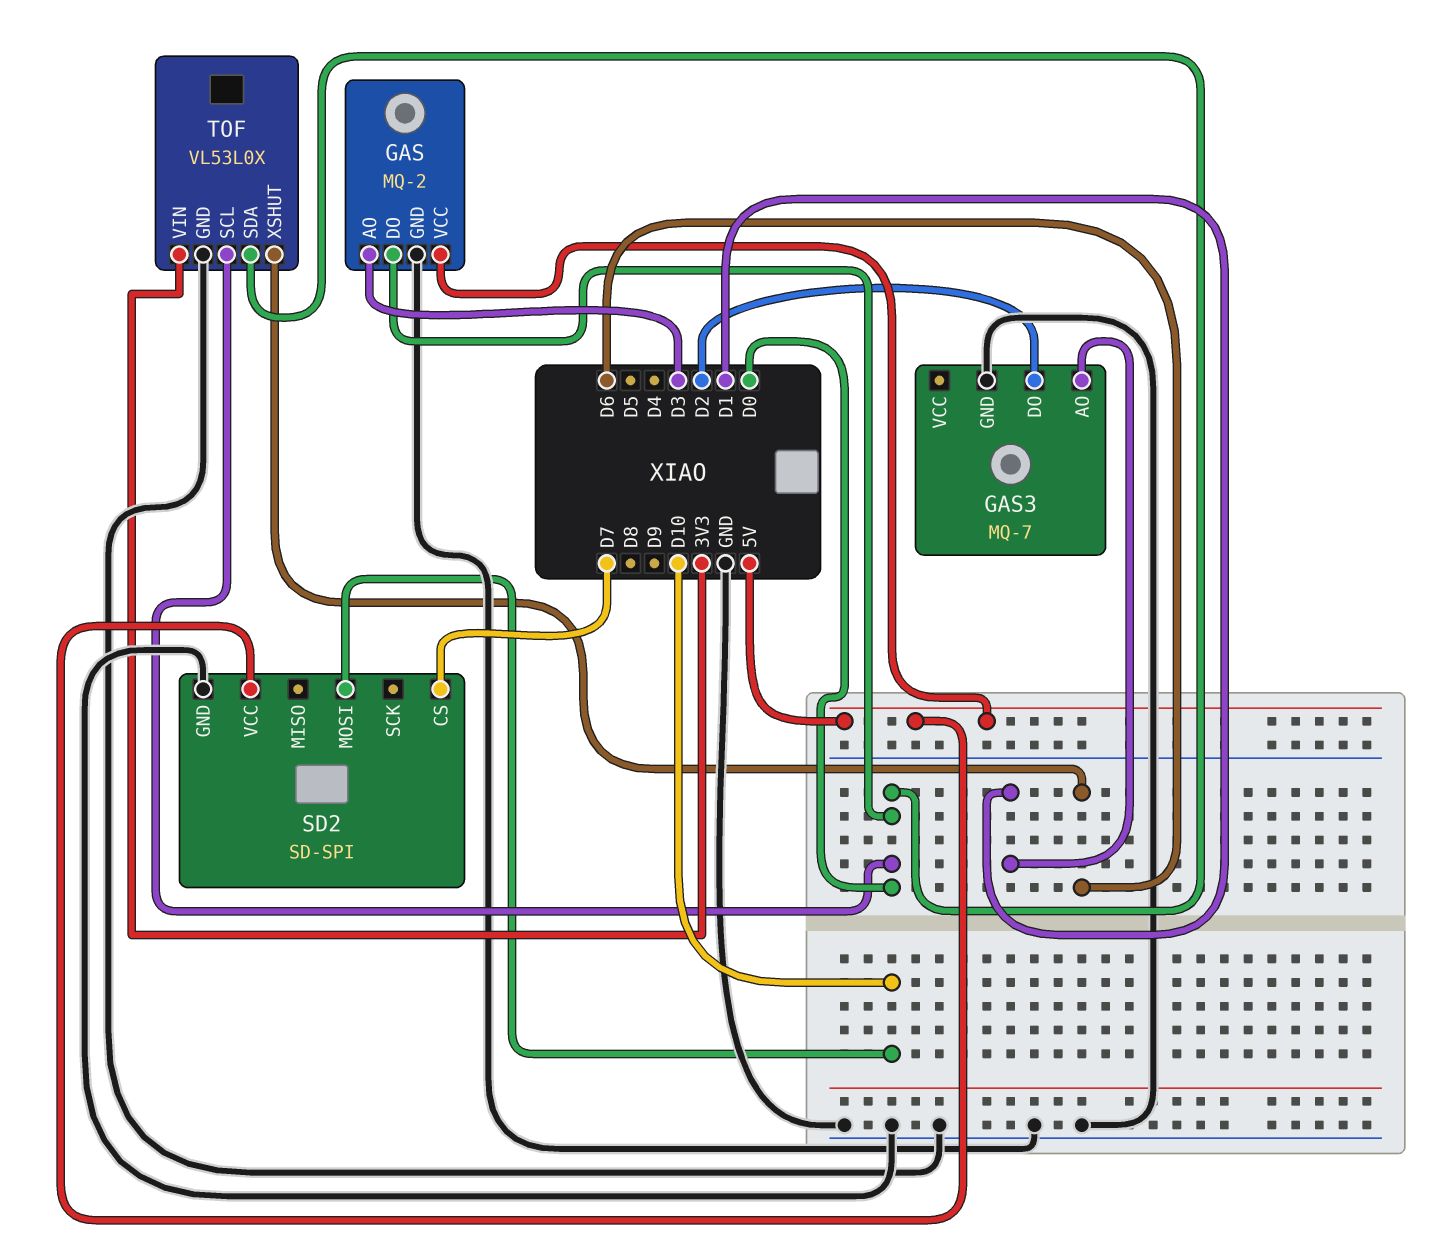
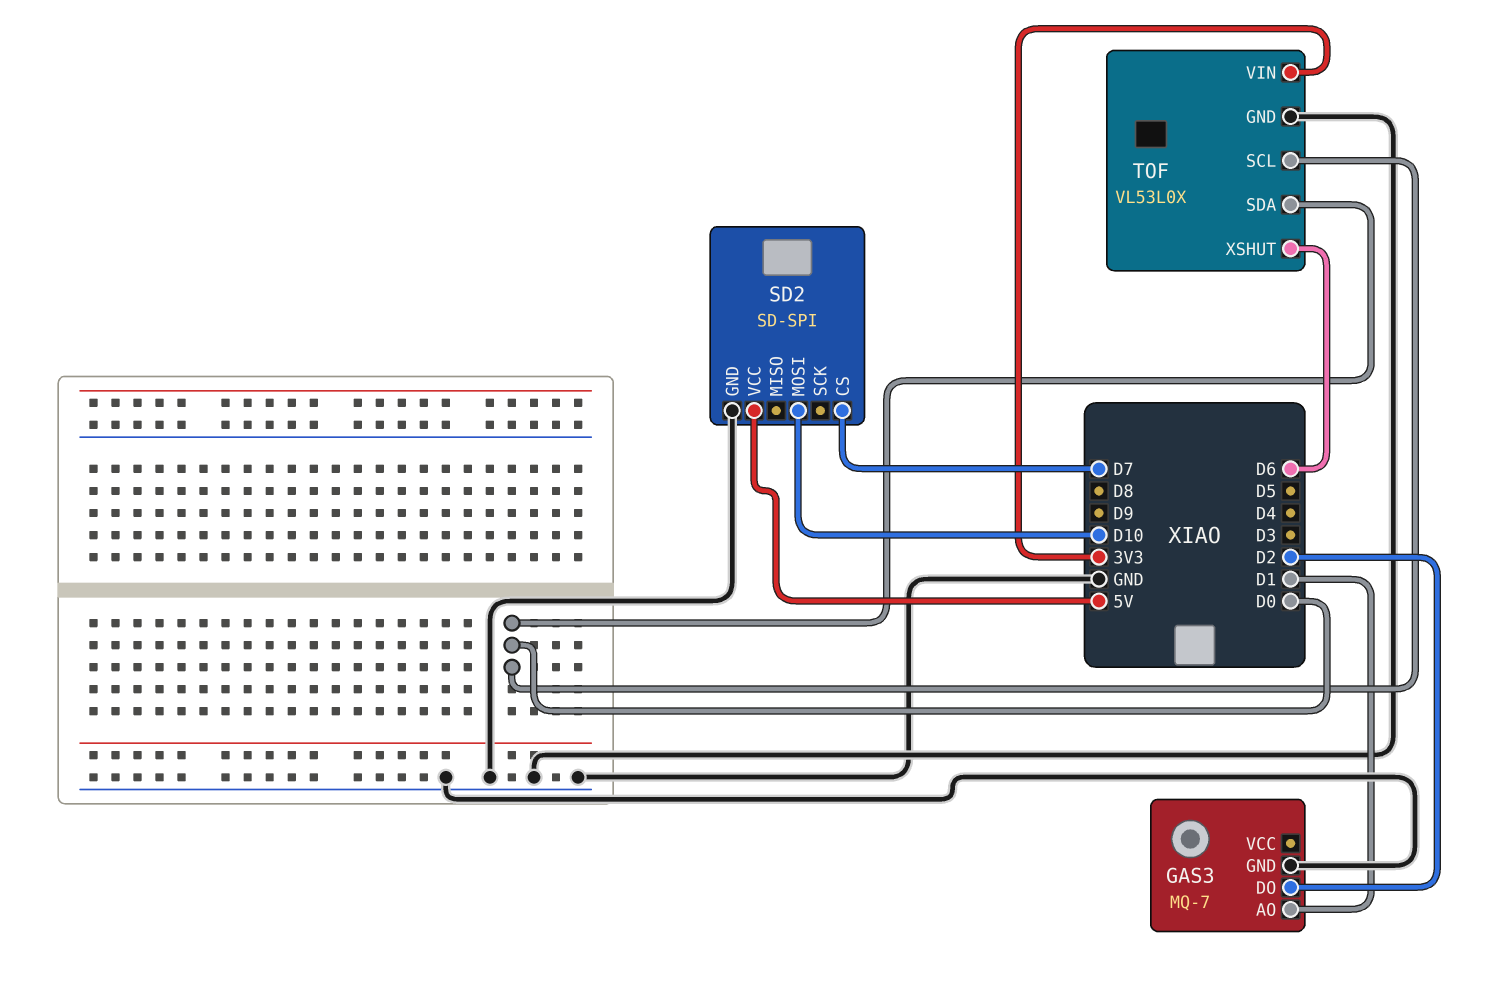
GAS: MQ-2 -> none
GAS pin AO: D3 -> none
GAS pin DO: D0 -> none
GAS pin GND: GND -> none
GAS pin VCC: 5V -> none

